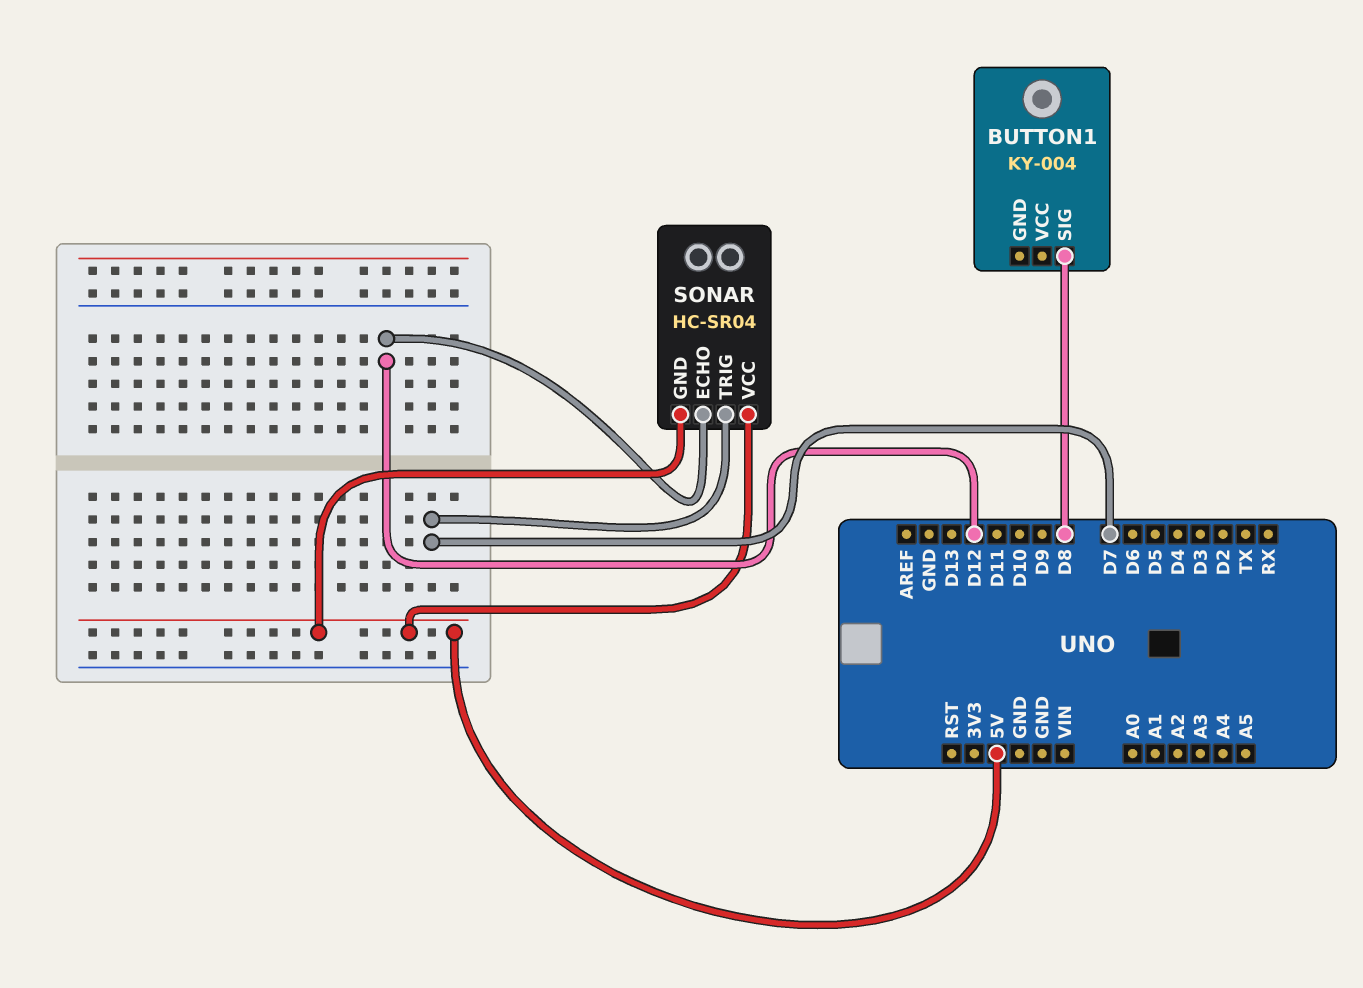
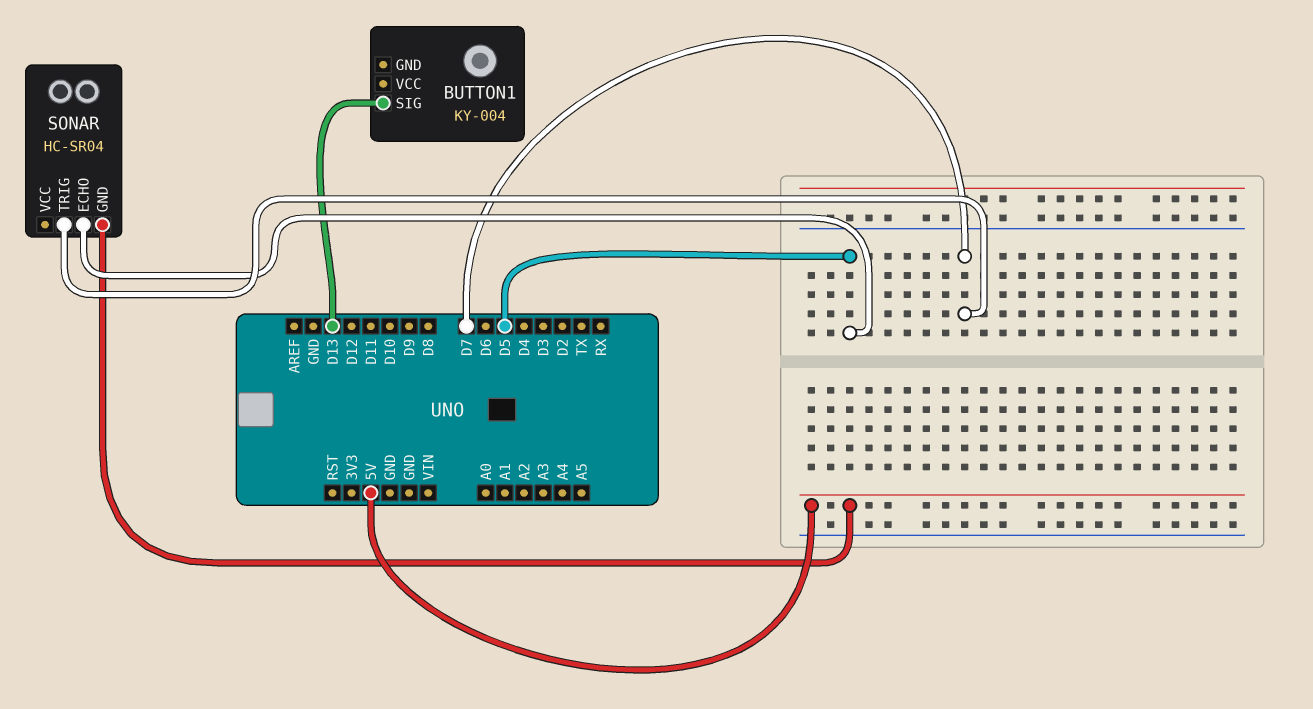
BUTTON1 pin SIG: D8 -> D13
SONAR pin ECHO: D12 -> D5
SONAR pin VCC: 5V -> none

